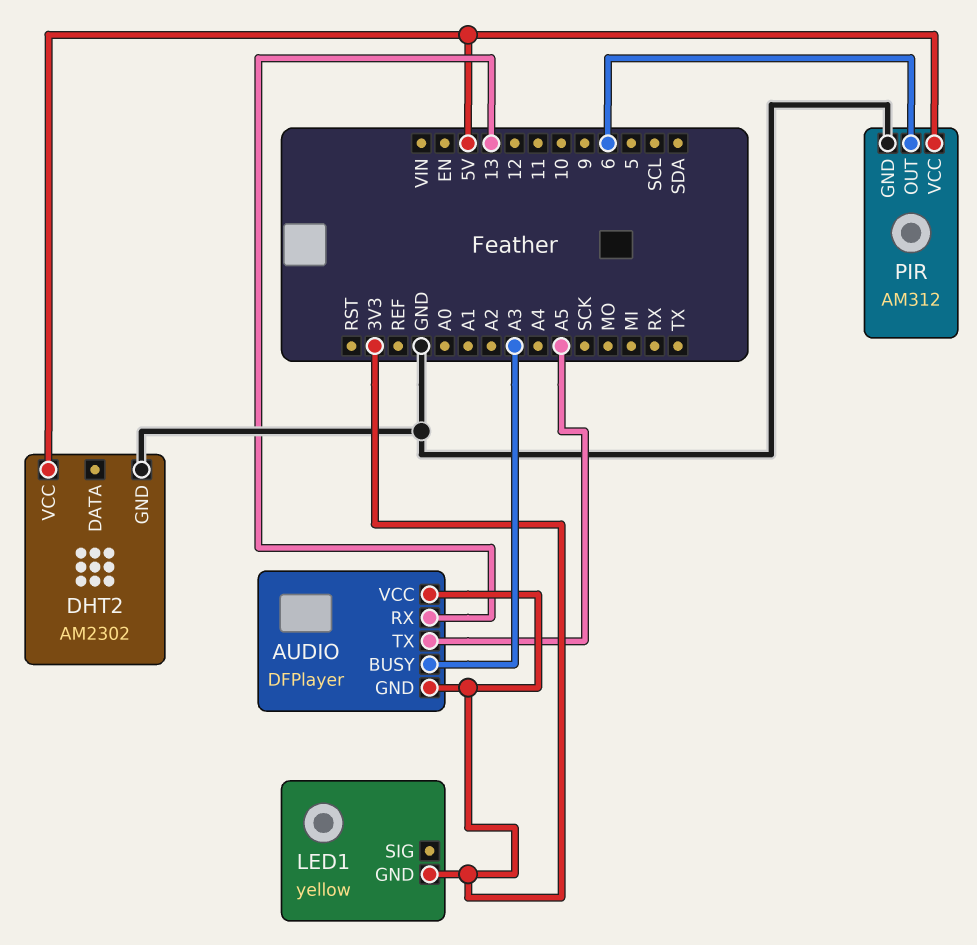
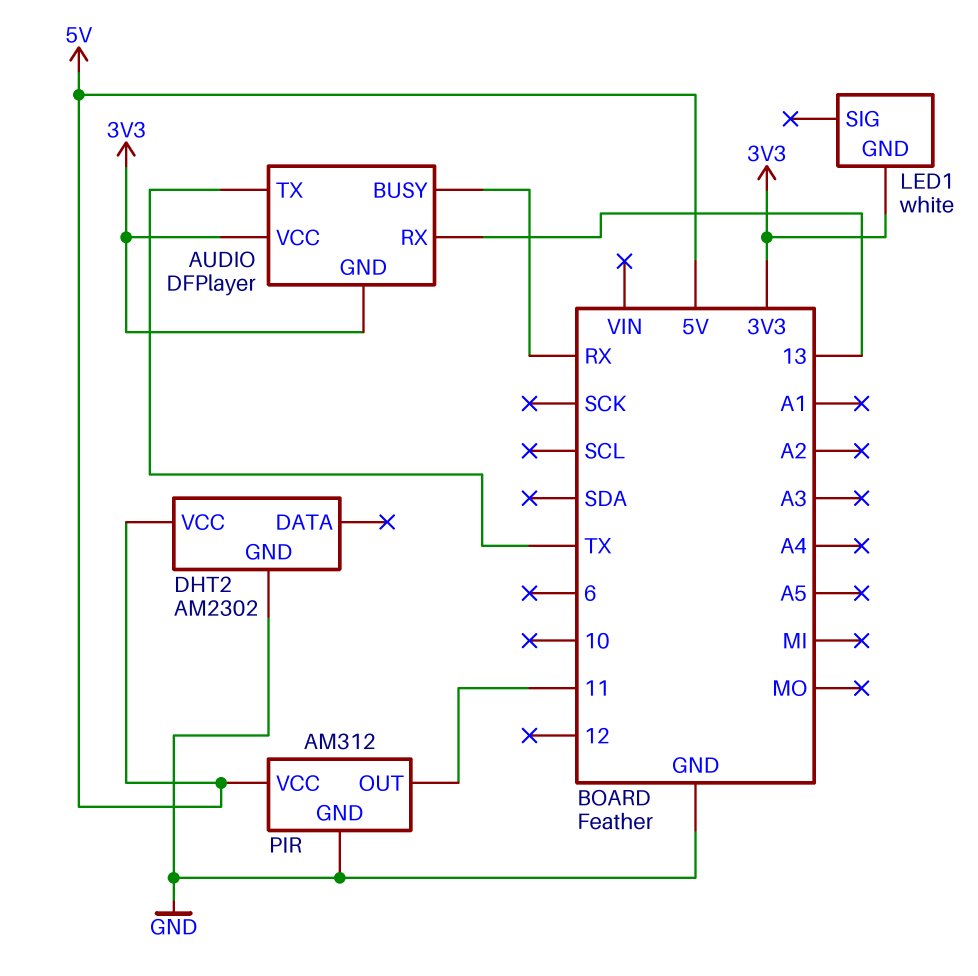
AUDIO pin BUSY: A3 -> RX
AUDIO pin TX: A5 -> TX
LED1: yellow -> white
PIR pin OUT: 6 -> 11

